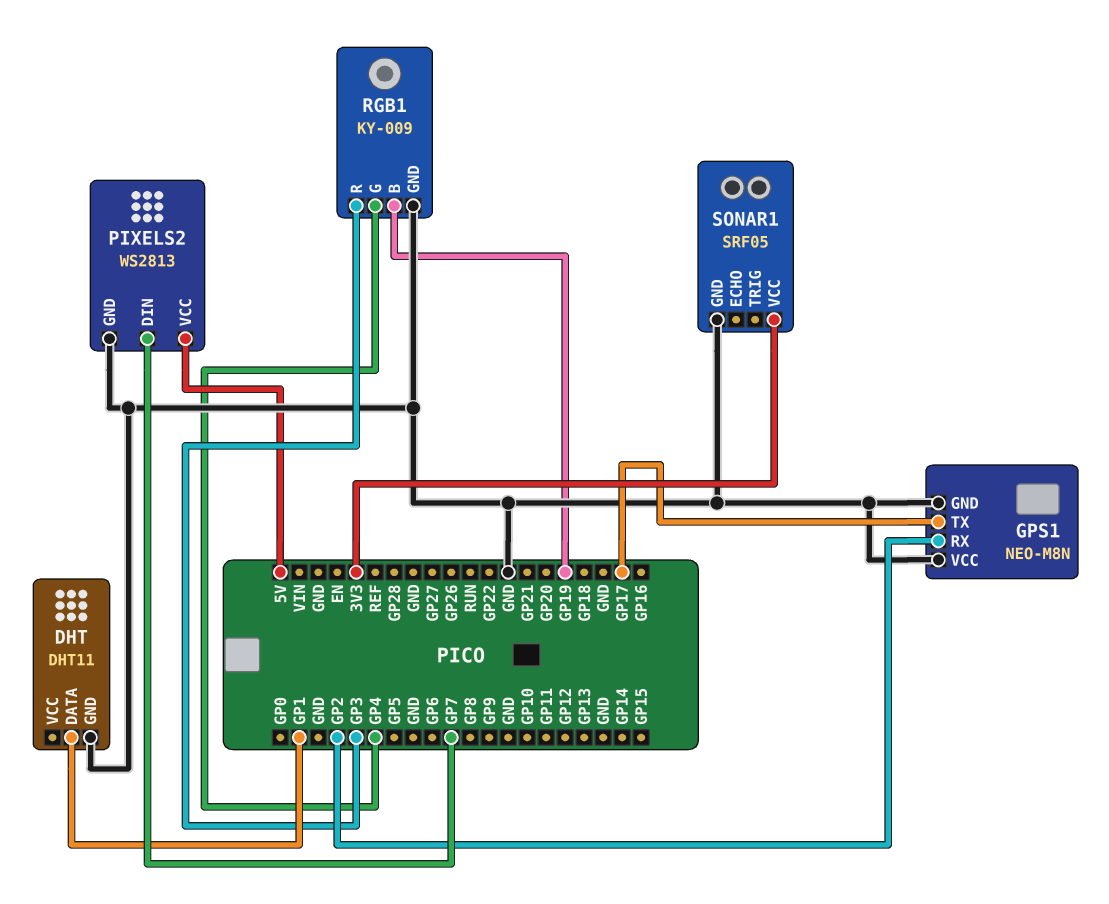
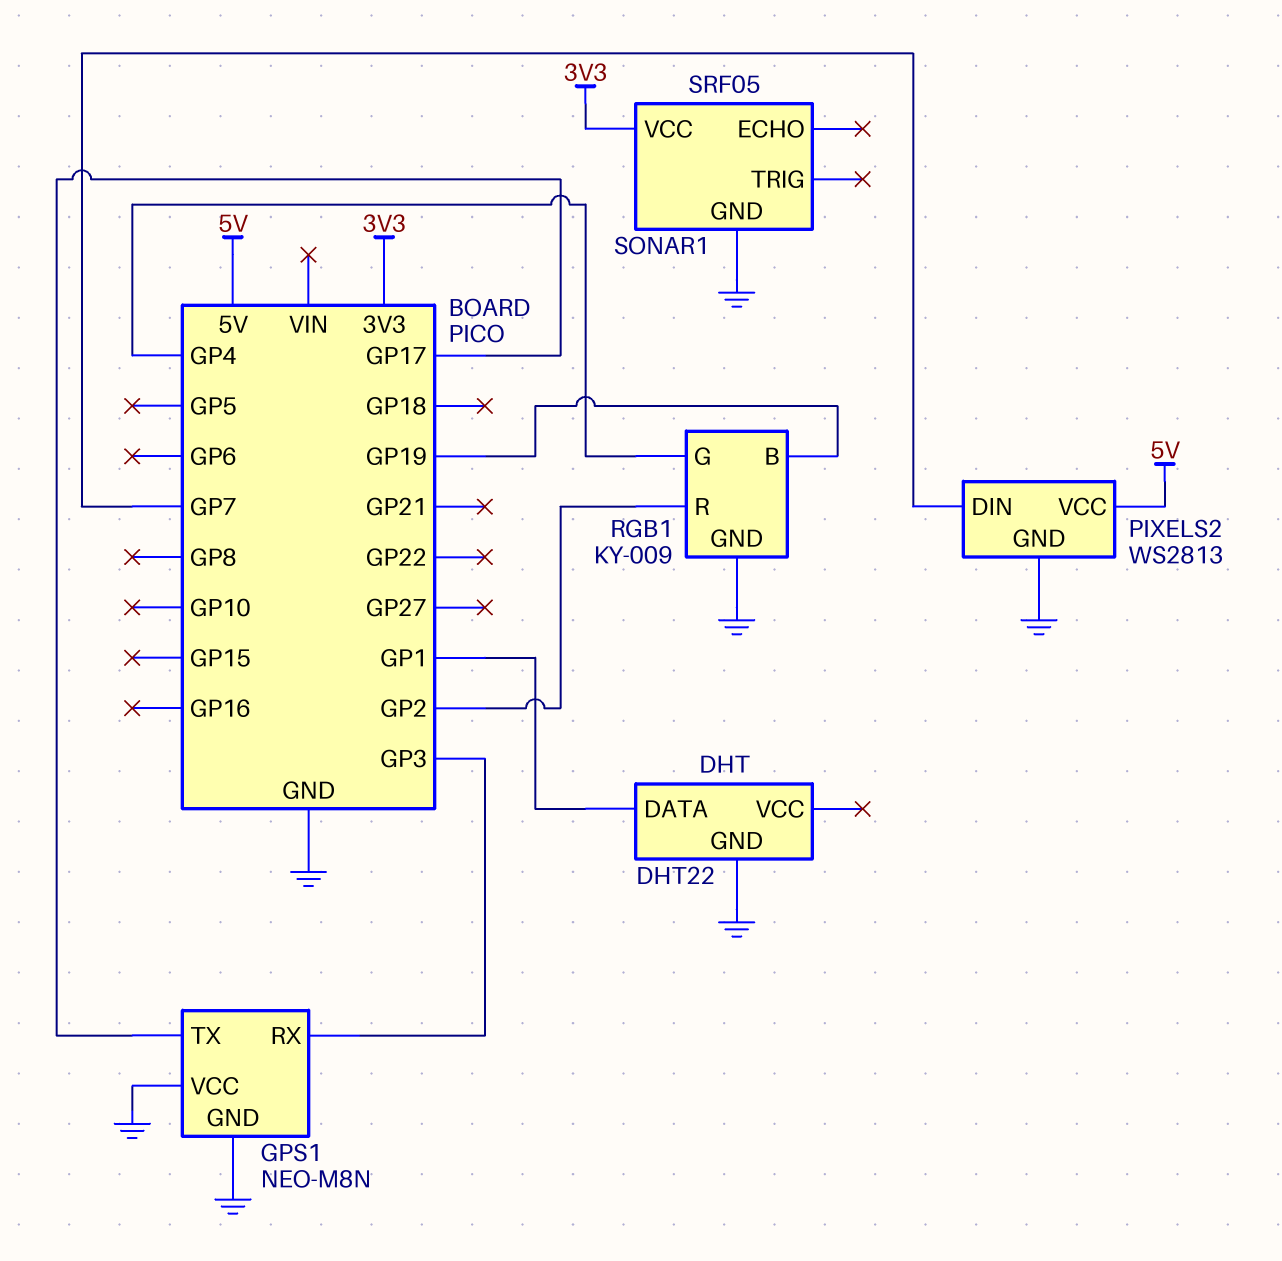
DHT: DHT11 -> DHT22
GPS1 pin RX: GP2 -> GP3
RGB1 pin R: GP3 -> GP2

